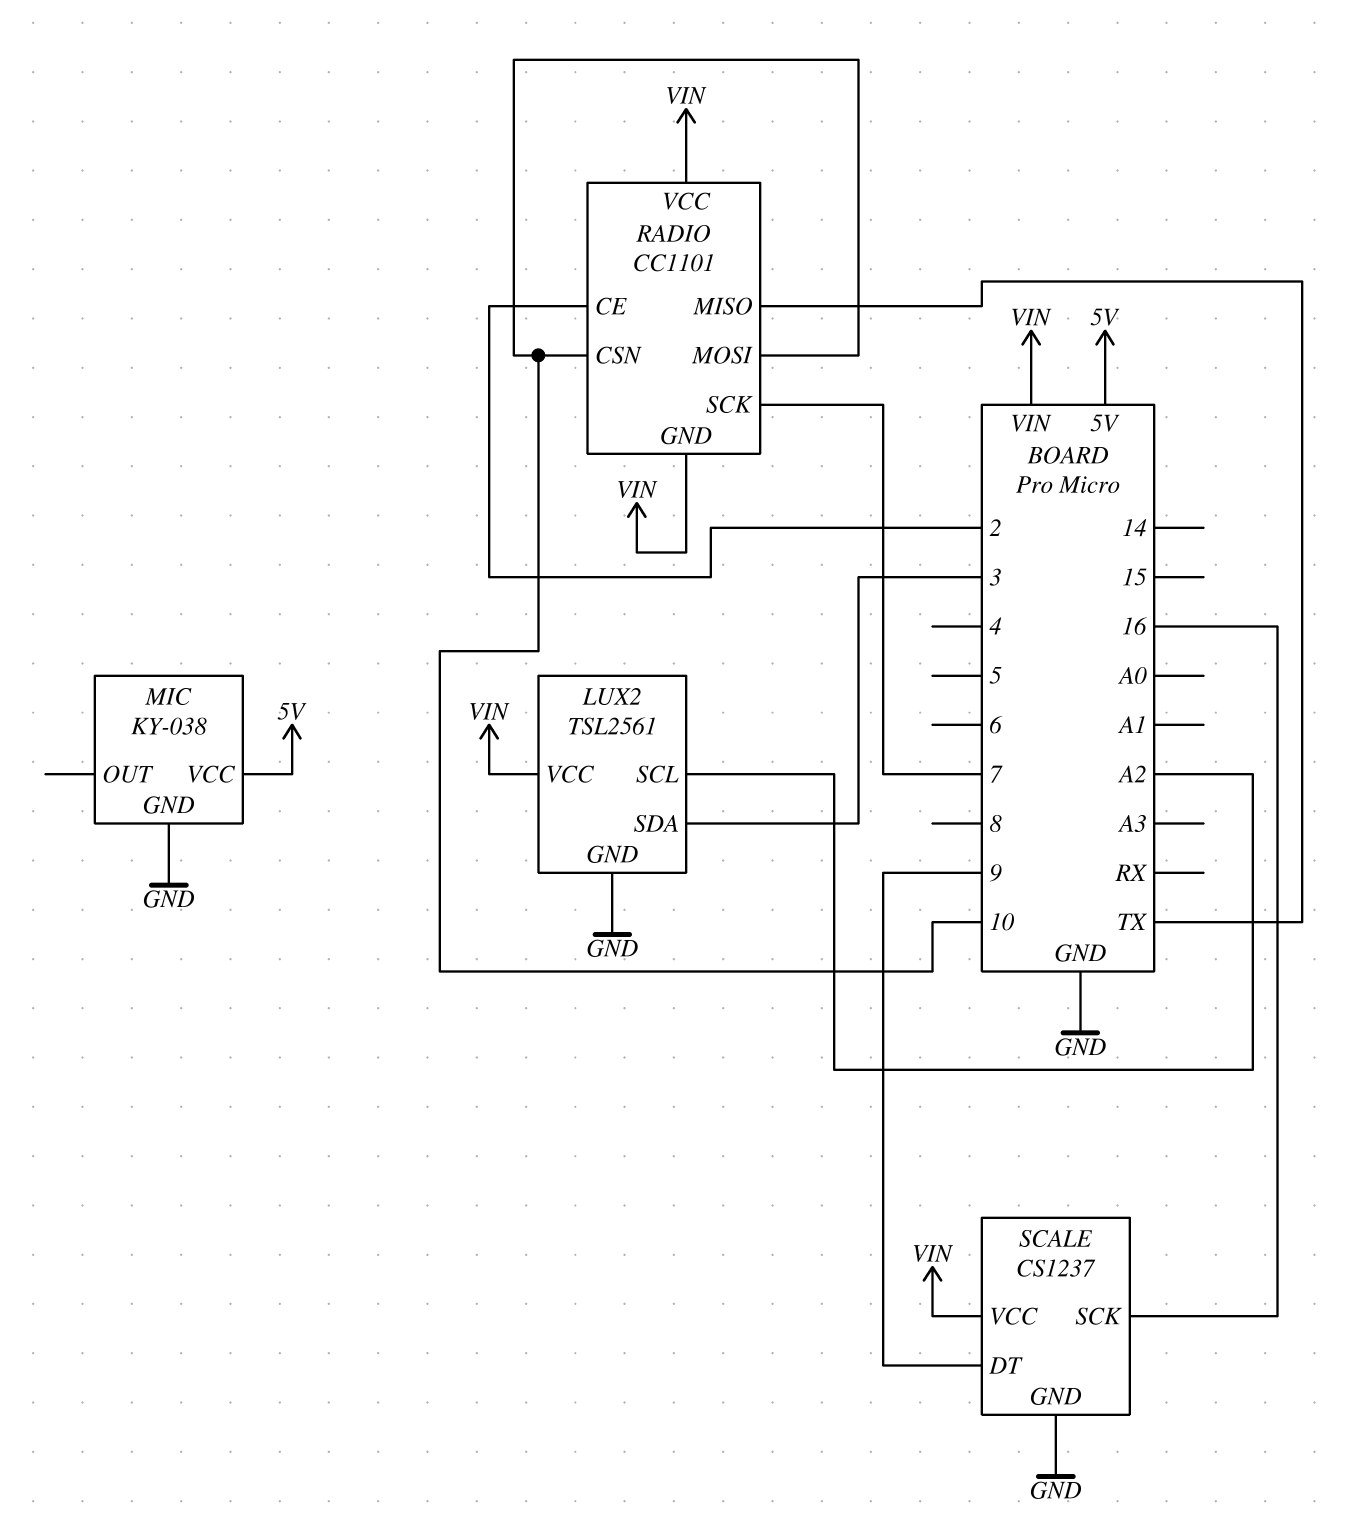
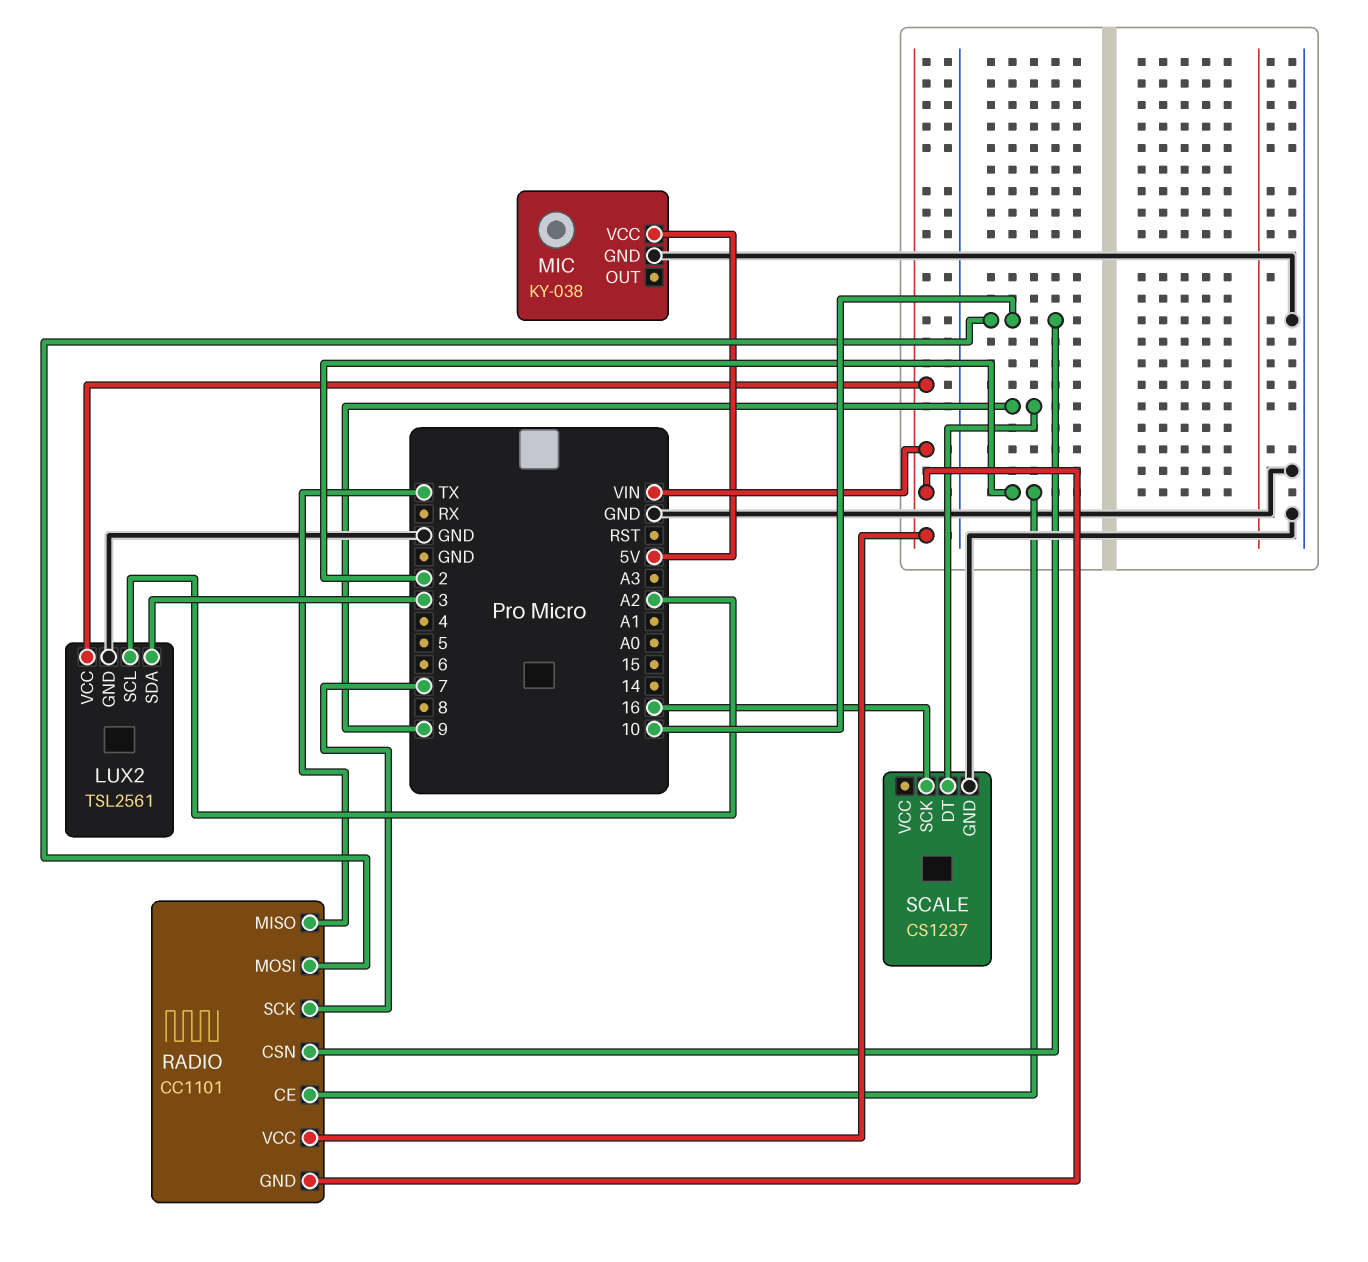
SCALE pin VCC: VIN -> none

